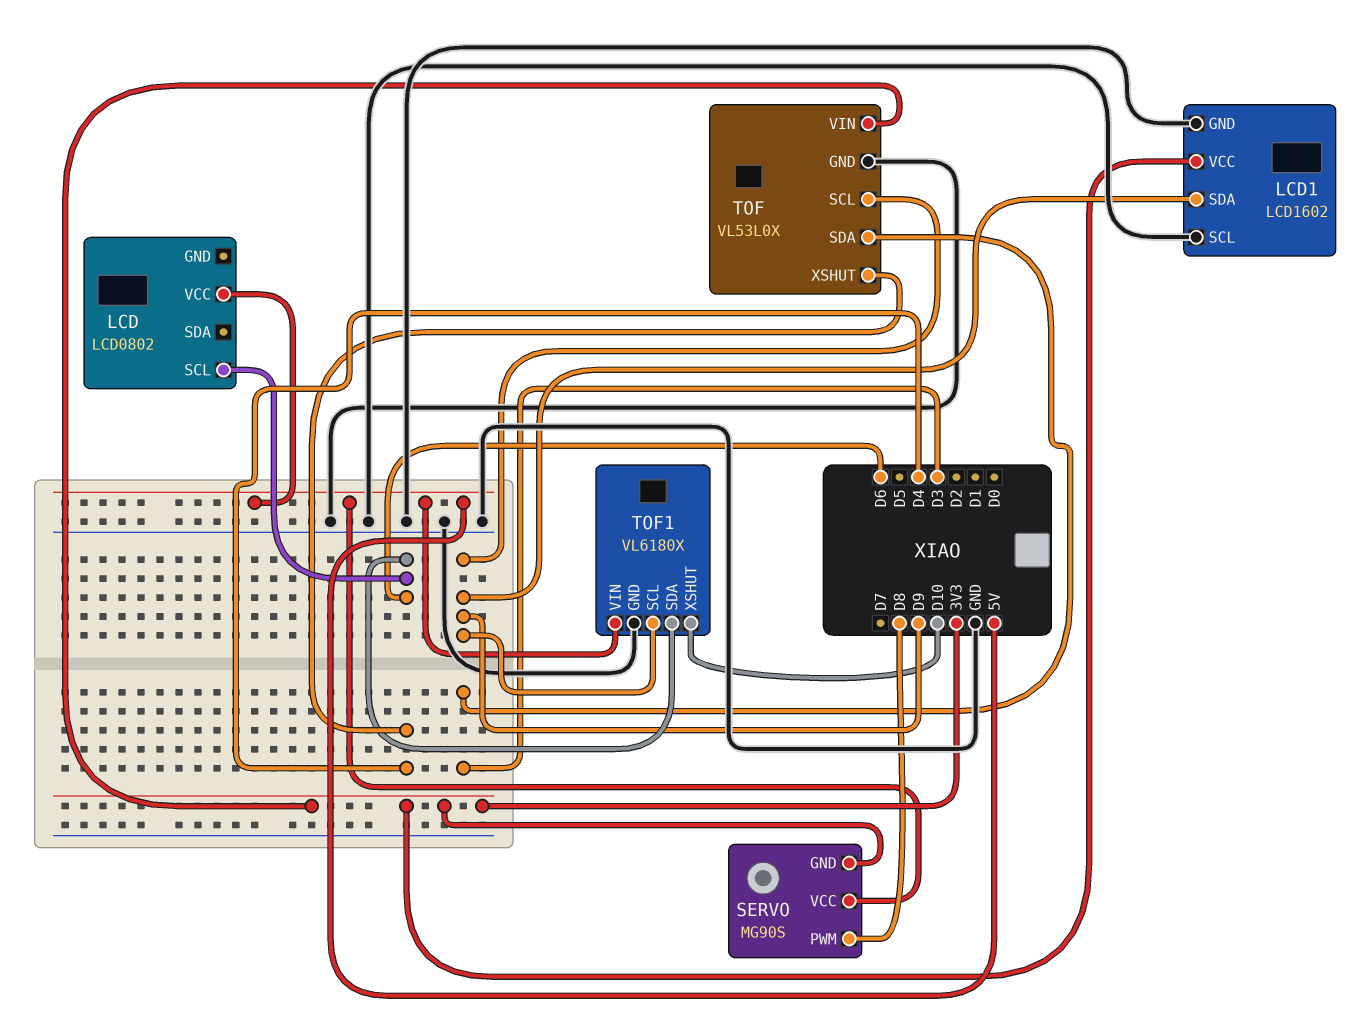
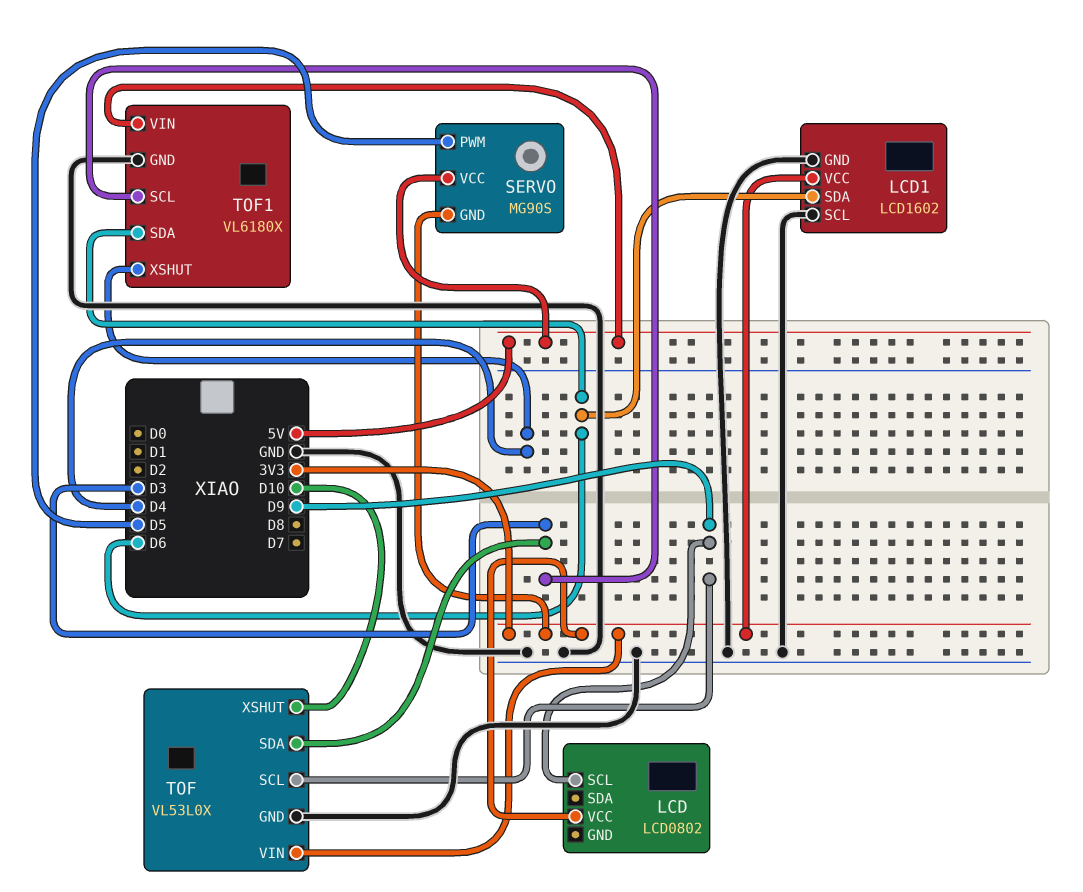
LCD pin SCL: D6 -> D9
LCD pin VCC: 5V -> 3V3
LCD1 pin SDA: D9 -> D6
SERVO pin PWM: D8 -> D5
TOF pin XSHUT: D4 -> D10
TOF1 pin SCL: D9 -> D3
TOF1 pin XSHUT: D10 -> D4

